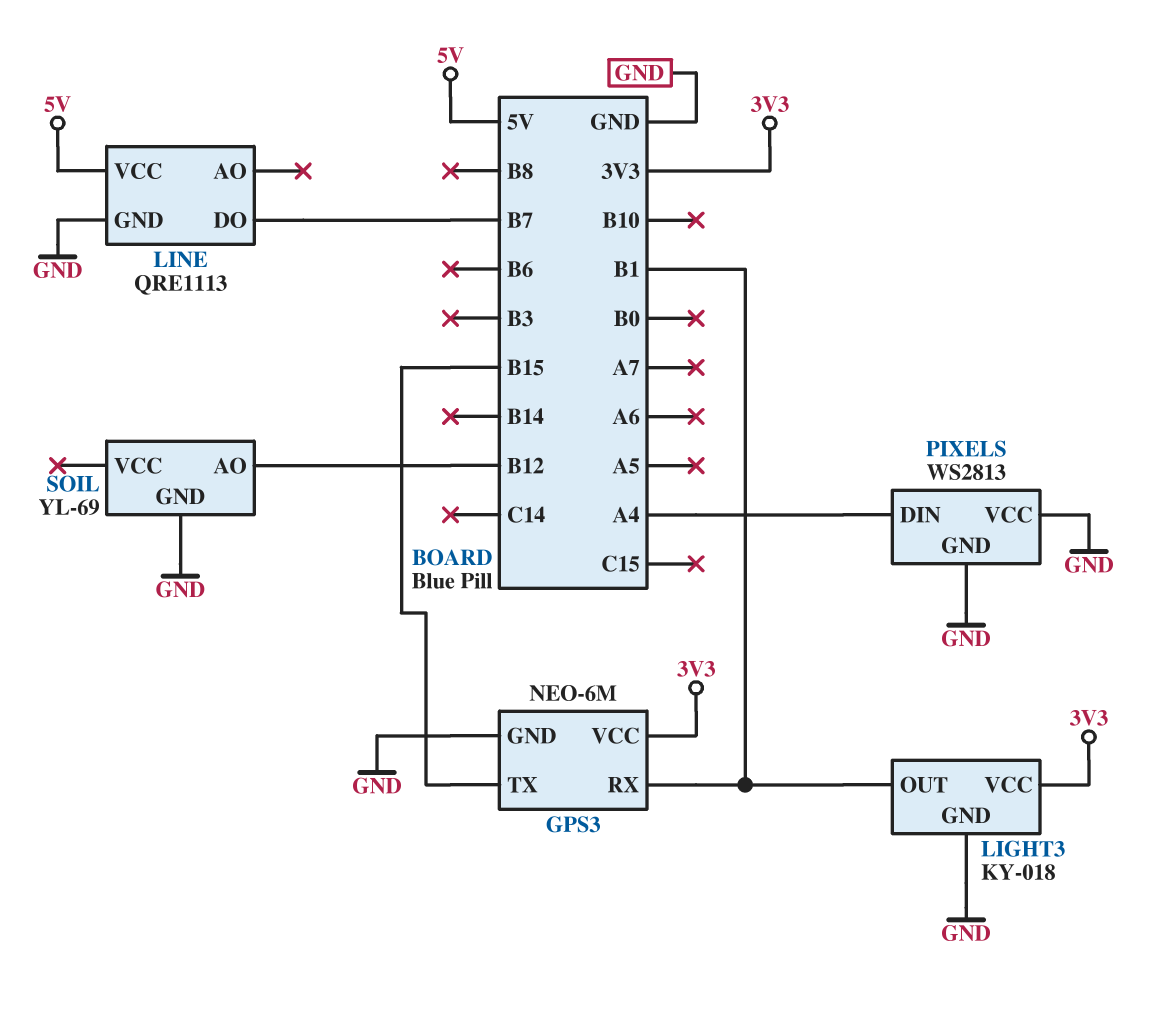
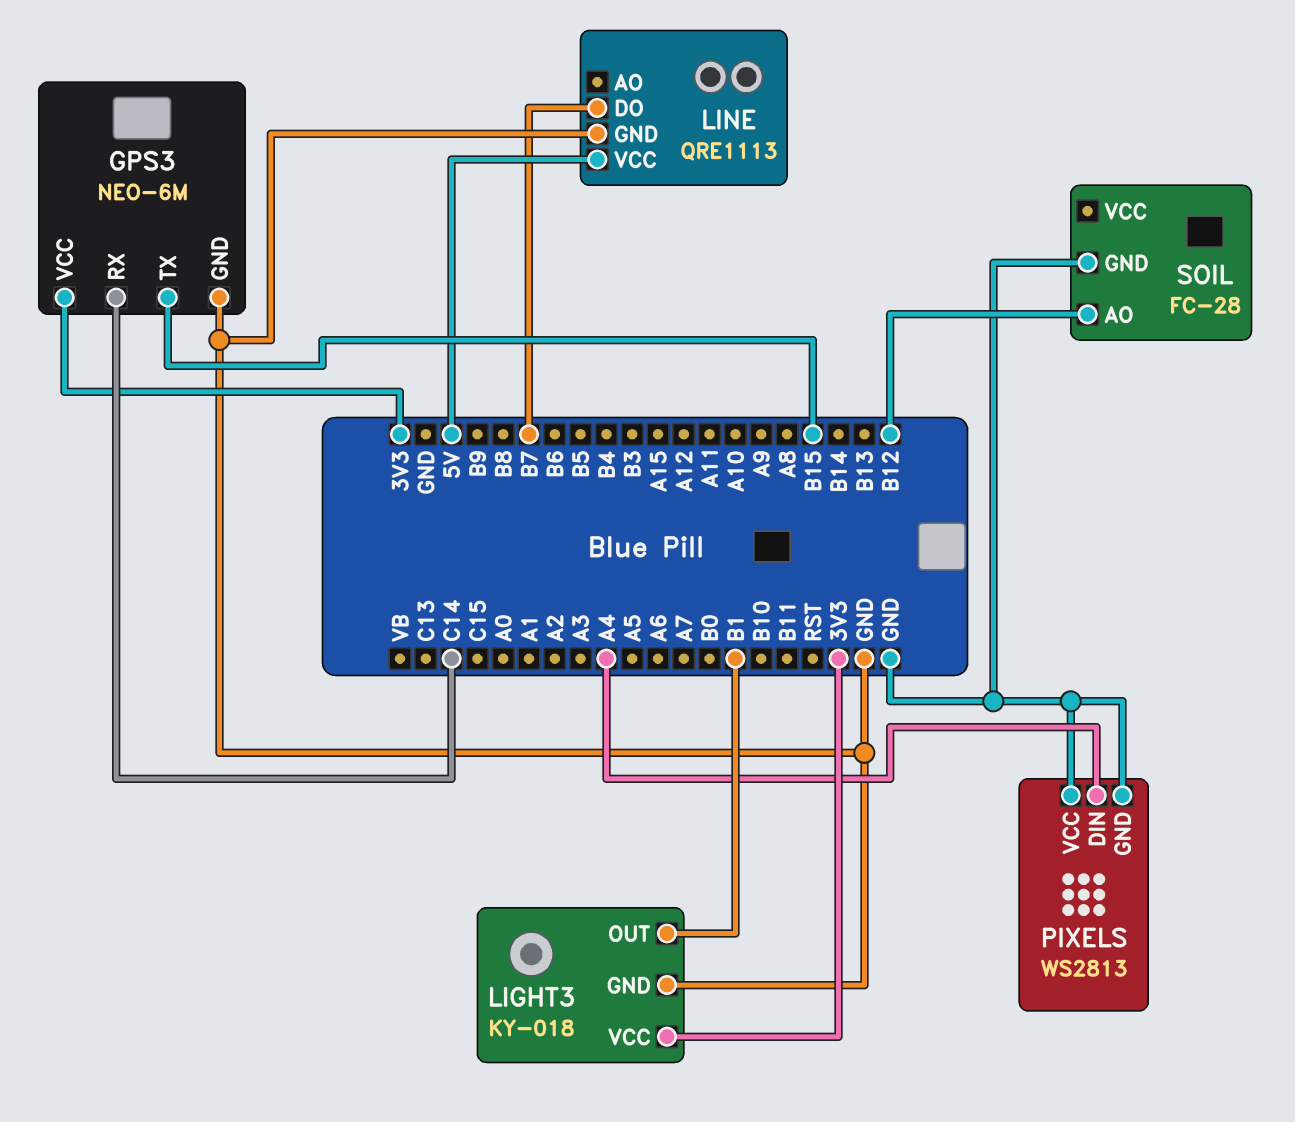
GPS3 pin RX: B1 -> C14
SOIL: YL-69 -> FC-28

